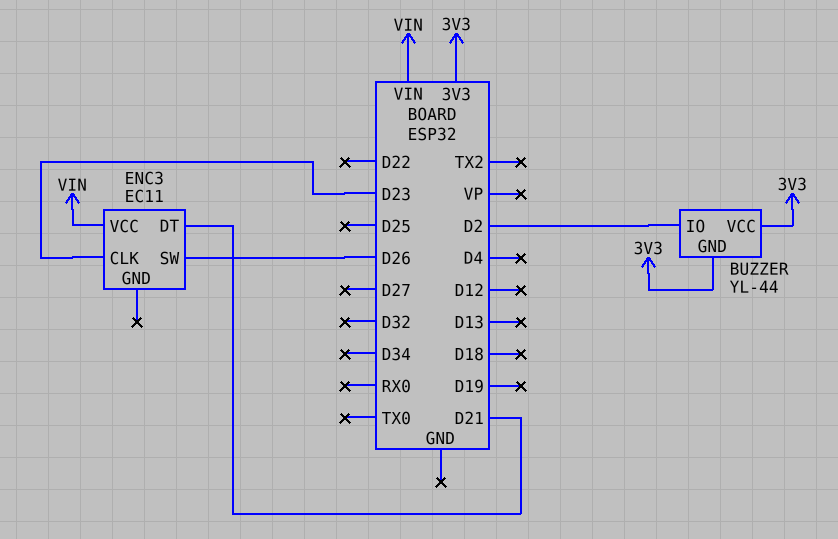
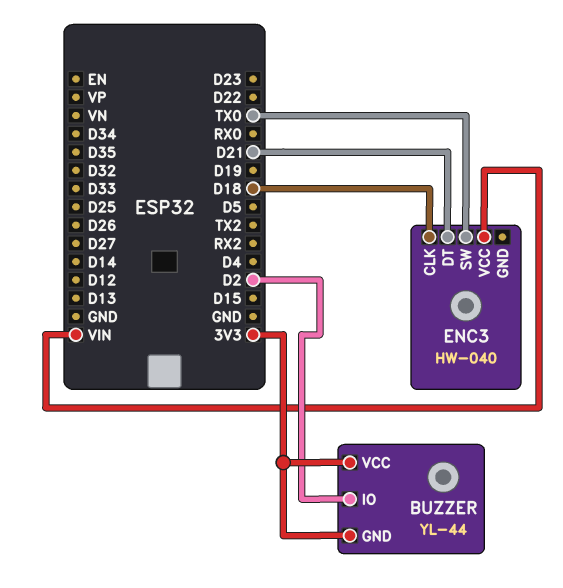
ENC3: EC11 -> HW-040
ENC3 pin CLK: D23 -> D18
ENC3 pin SW: D26 -> TX0

